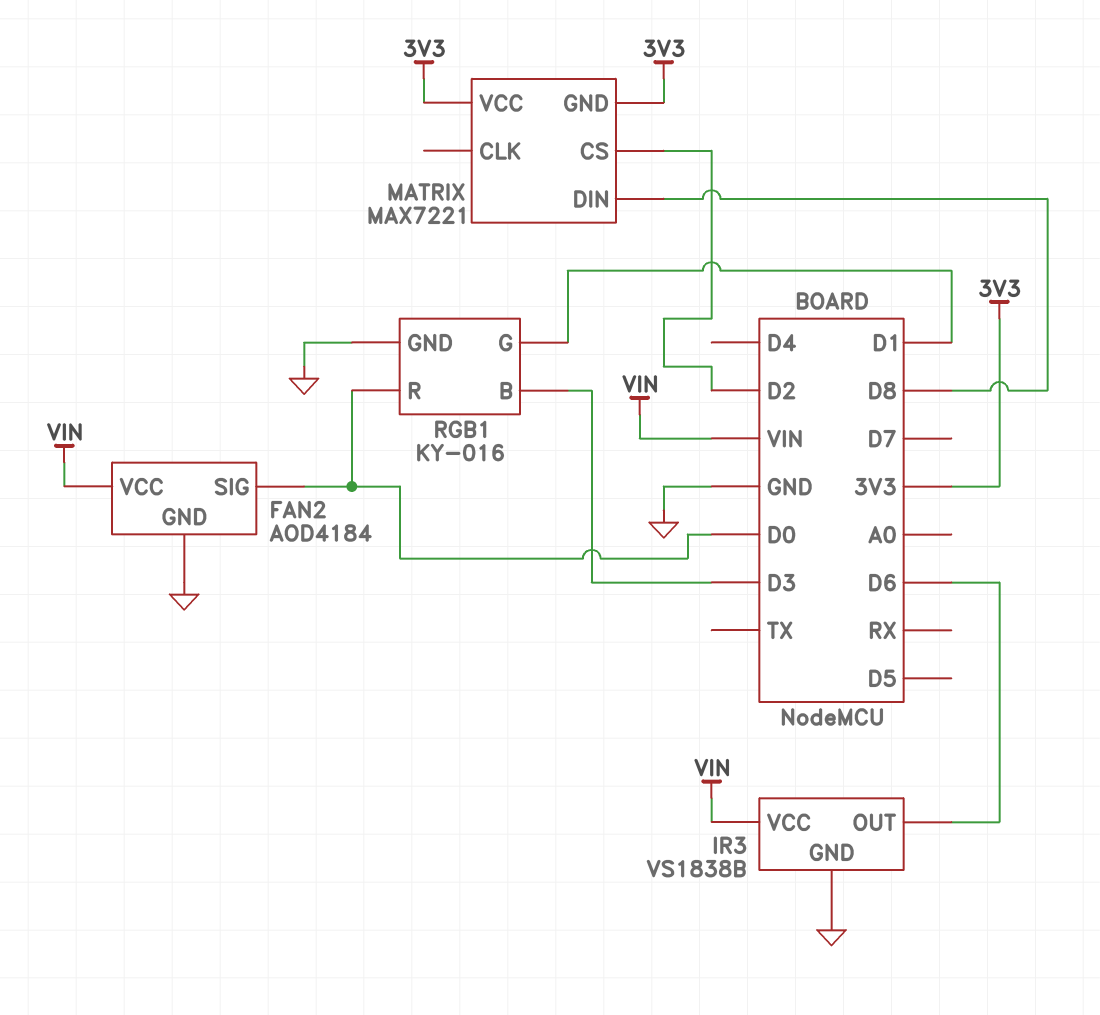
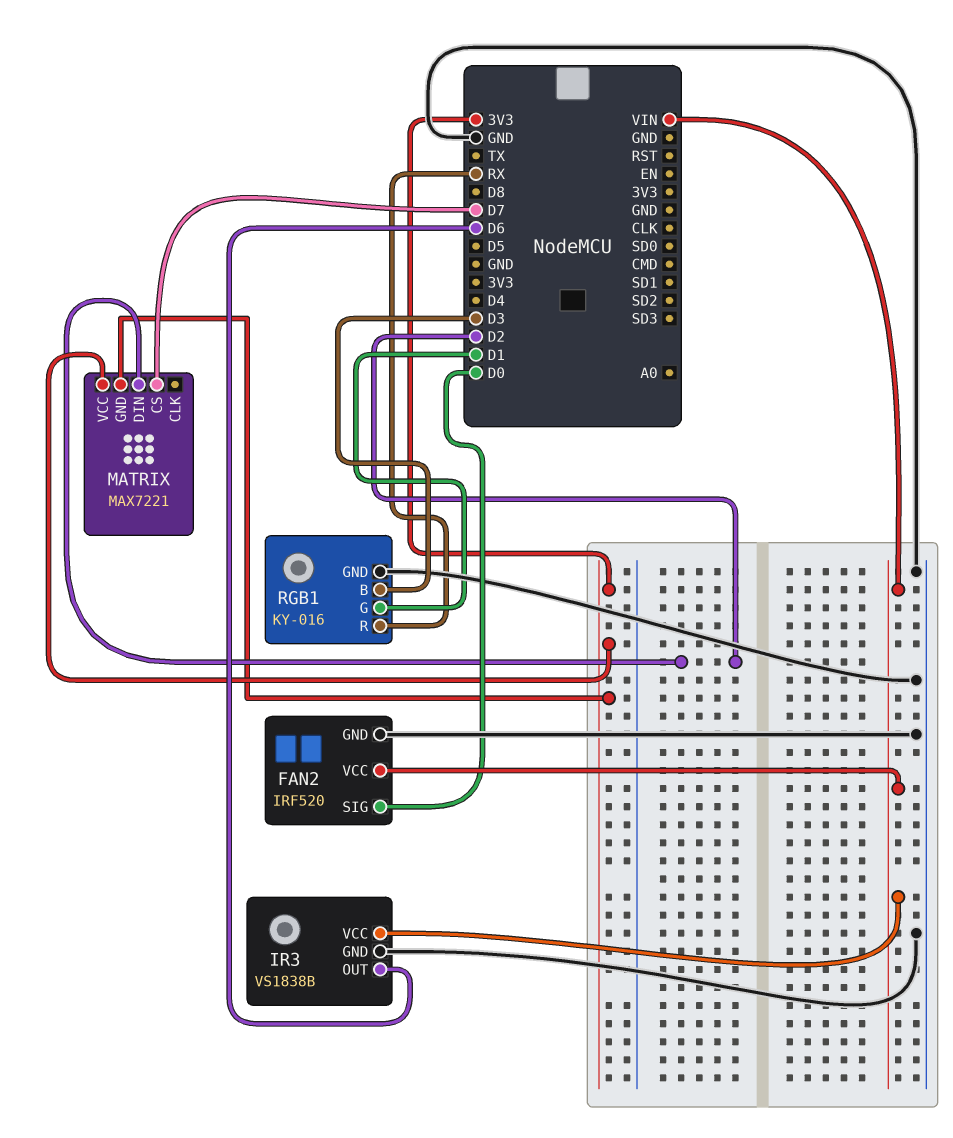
FAN2: AOD4184 -> IRF520
MATRIX pin CS: D2 -> D7
MATRIX pin DIN: D8 -> D2
RGB1 pin R: D0 -> RX

